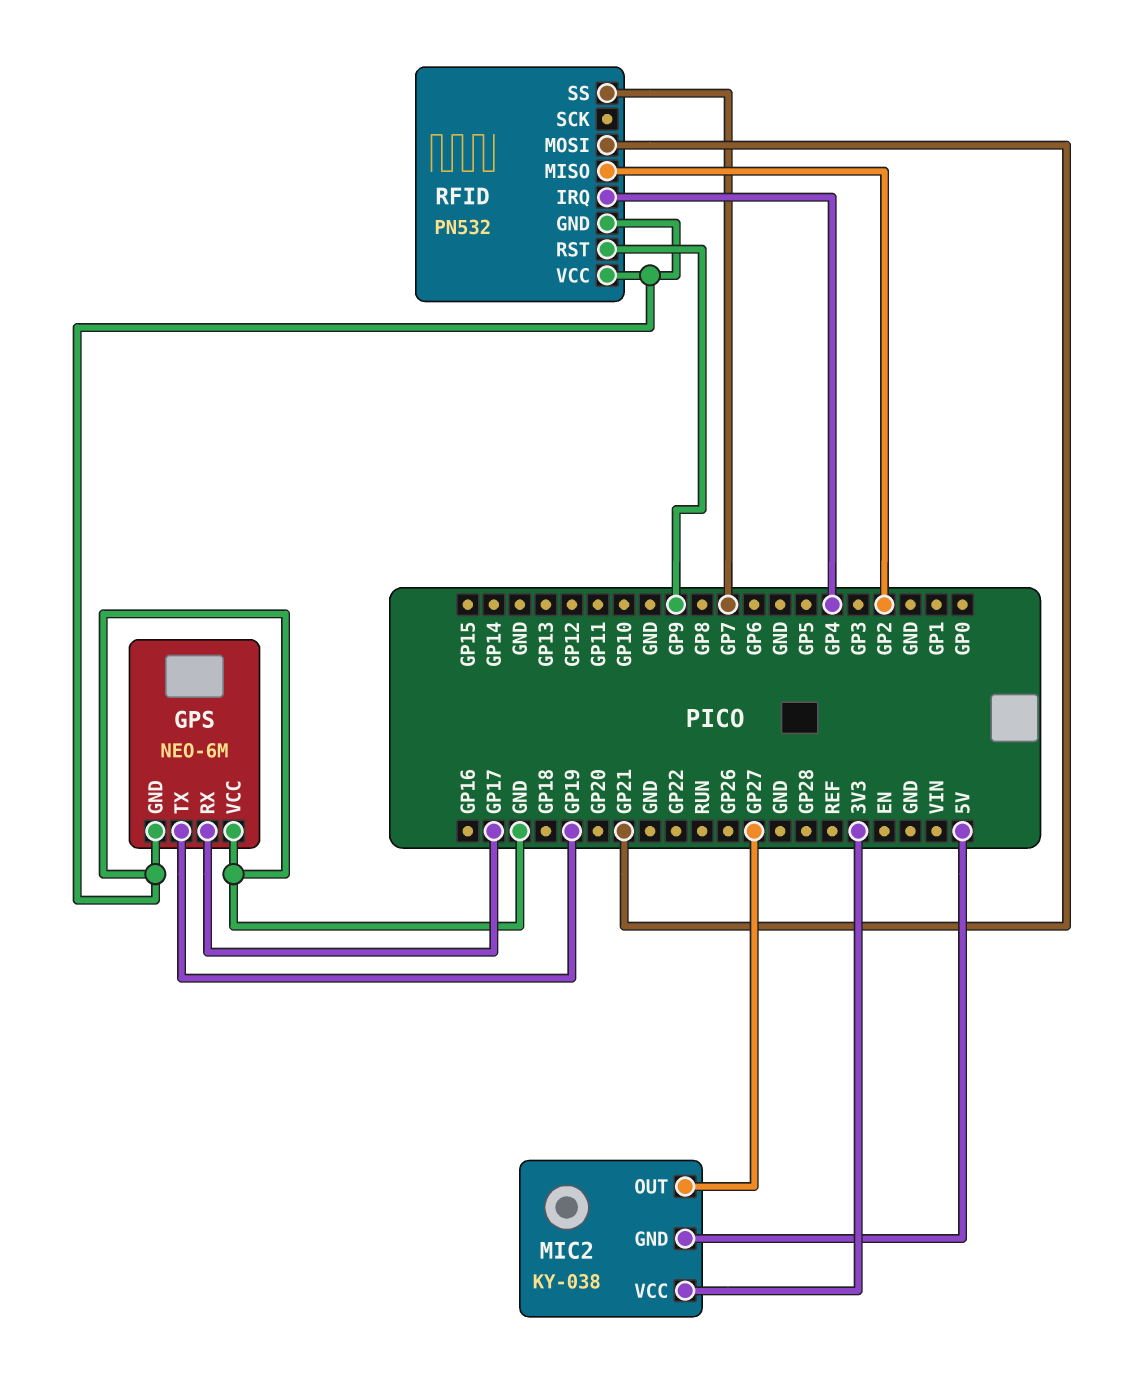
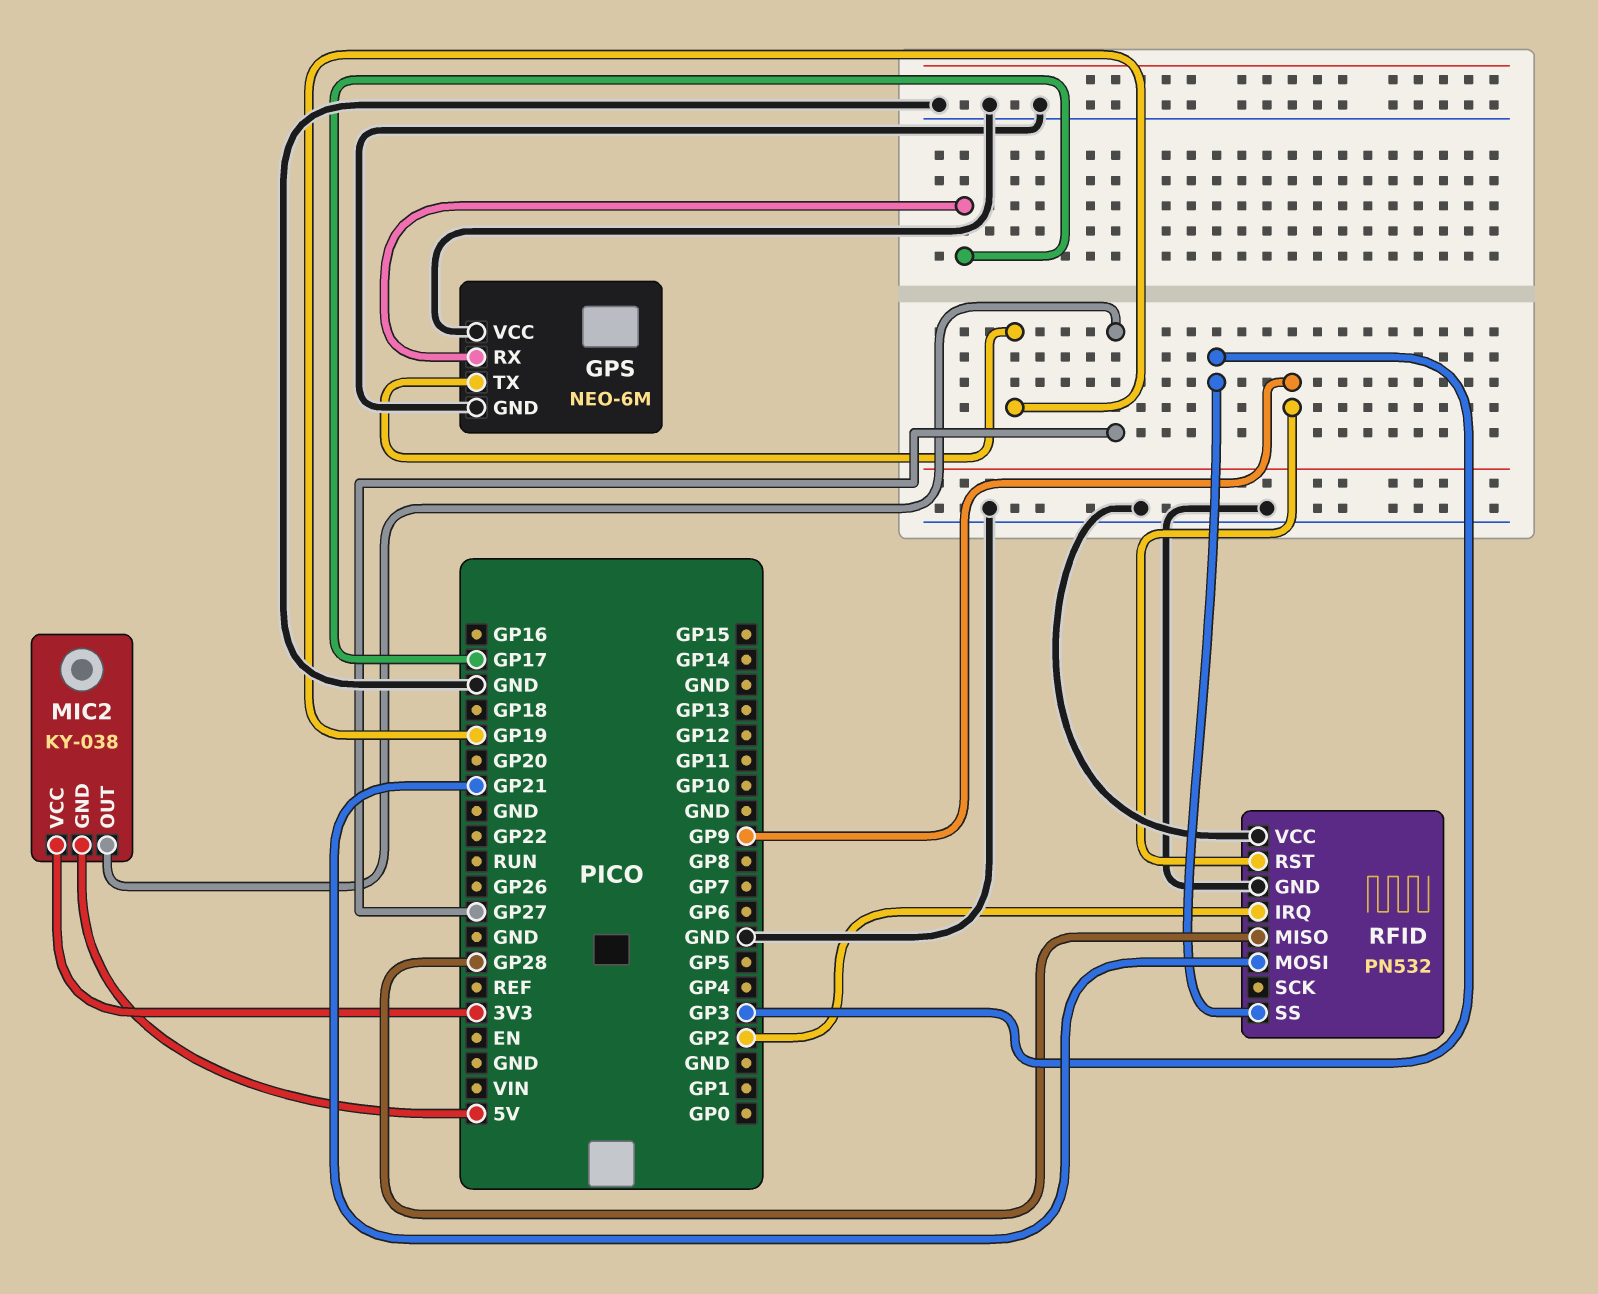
RFID pin IRQ: GP4 -> GP2
RFID pin MISO: GP2 -> GP28
RFID pin SS: GP7 -> GP3

